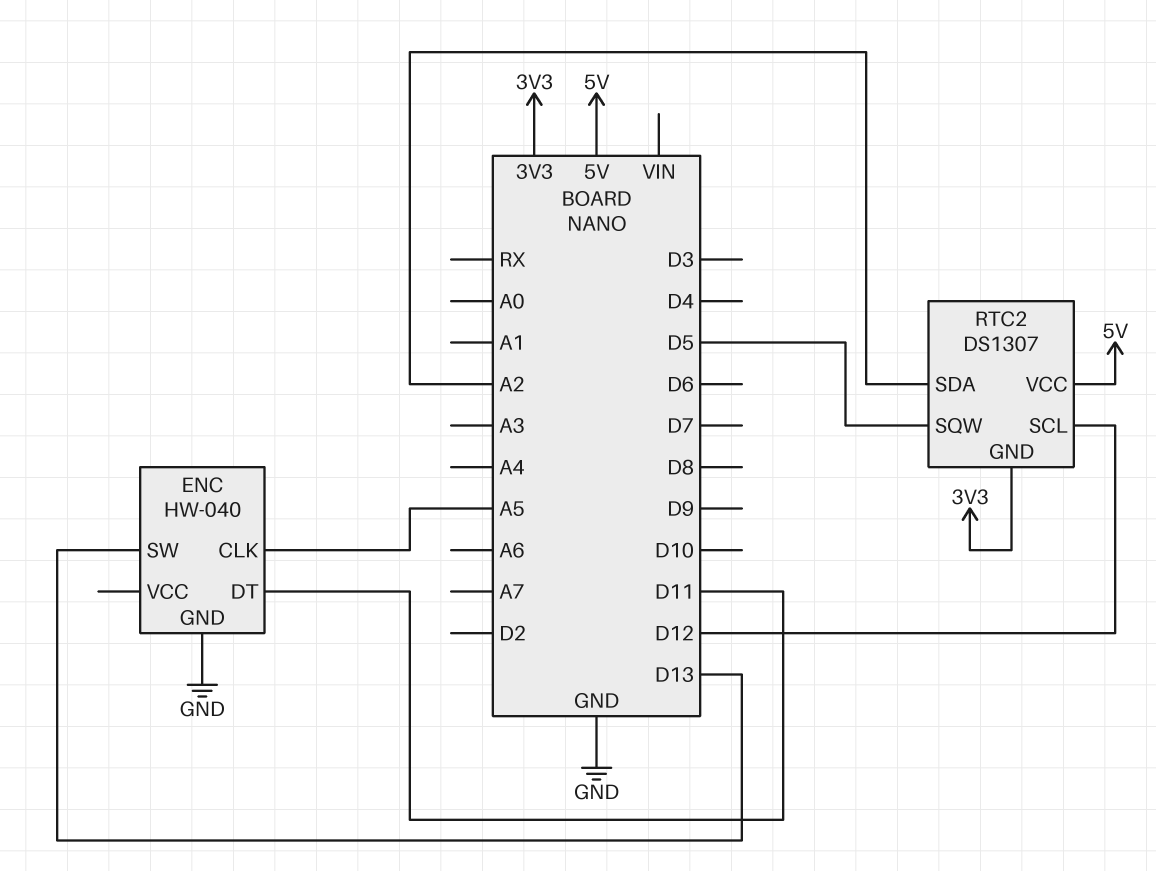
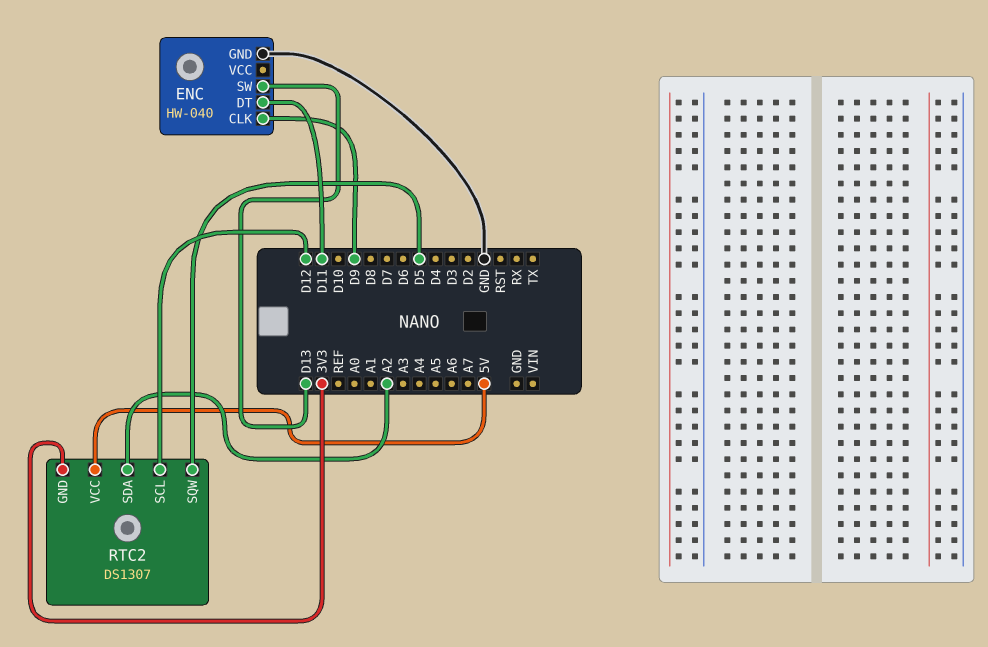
ENC pin CLK: A5 -> D9

